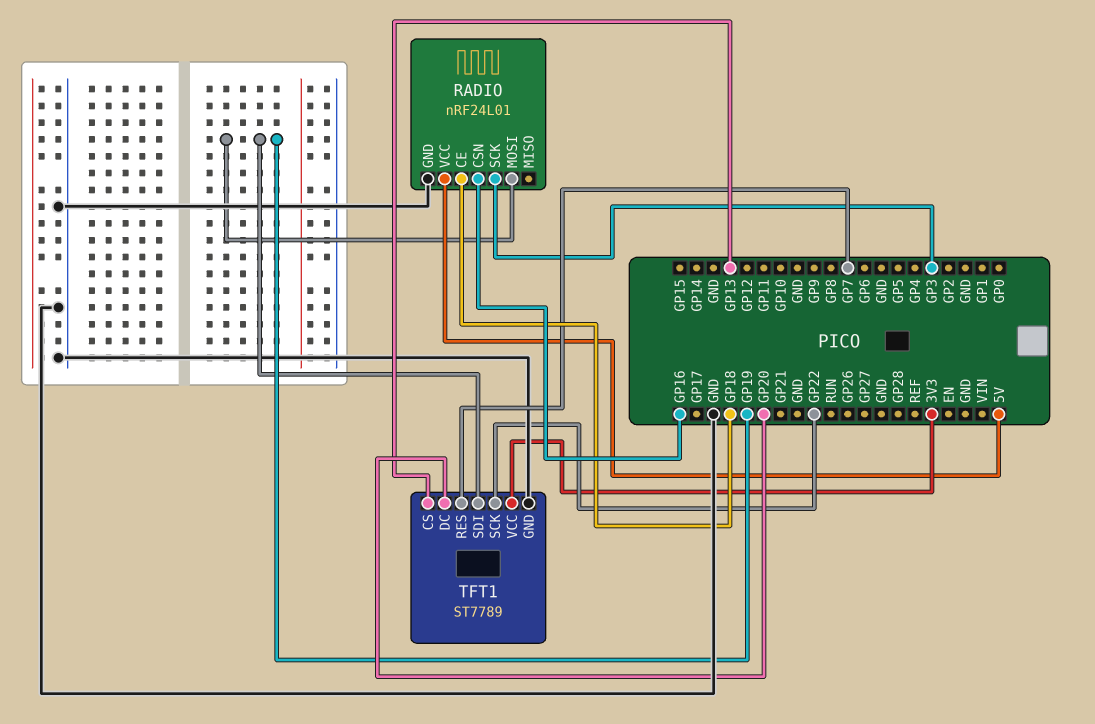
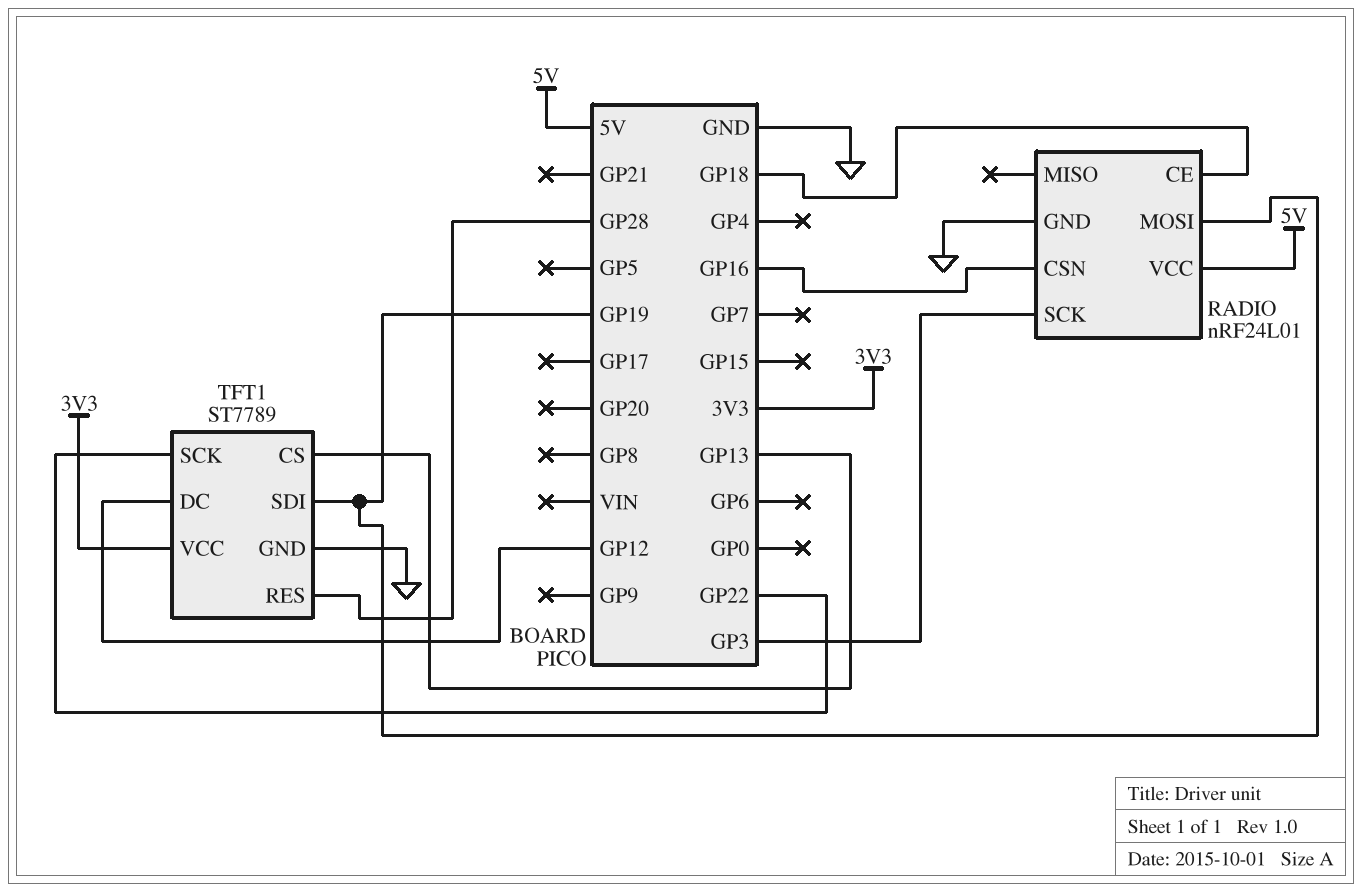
TFT1 pin DC: GP20 -> GP12
TFT1 pin RES: GP7 -> GP28

